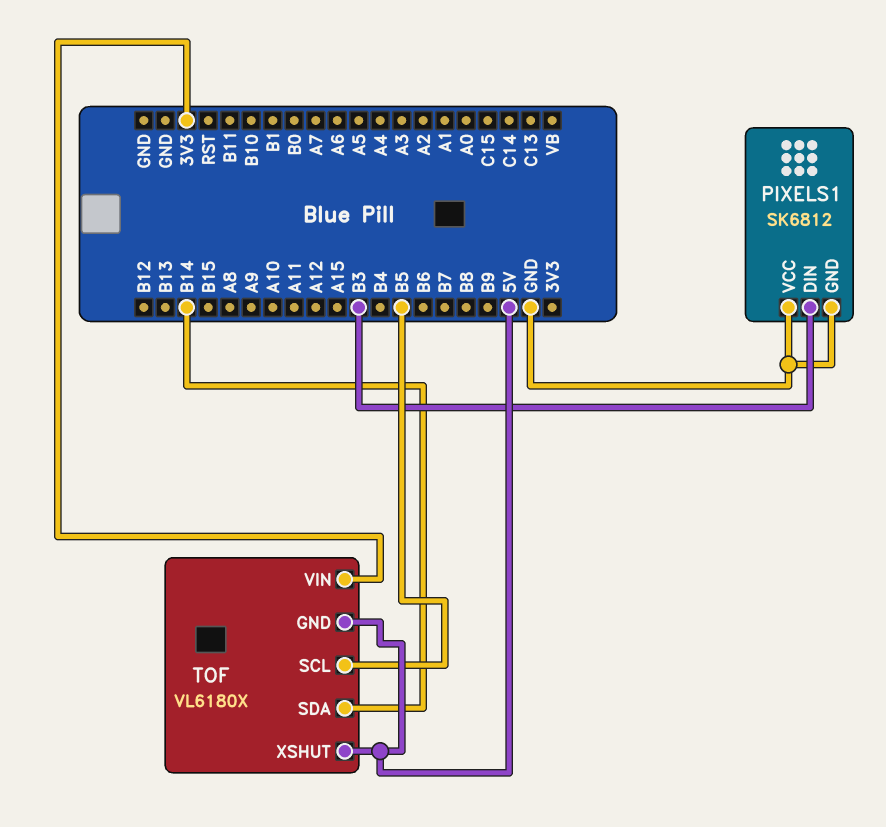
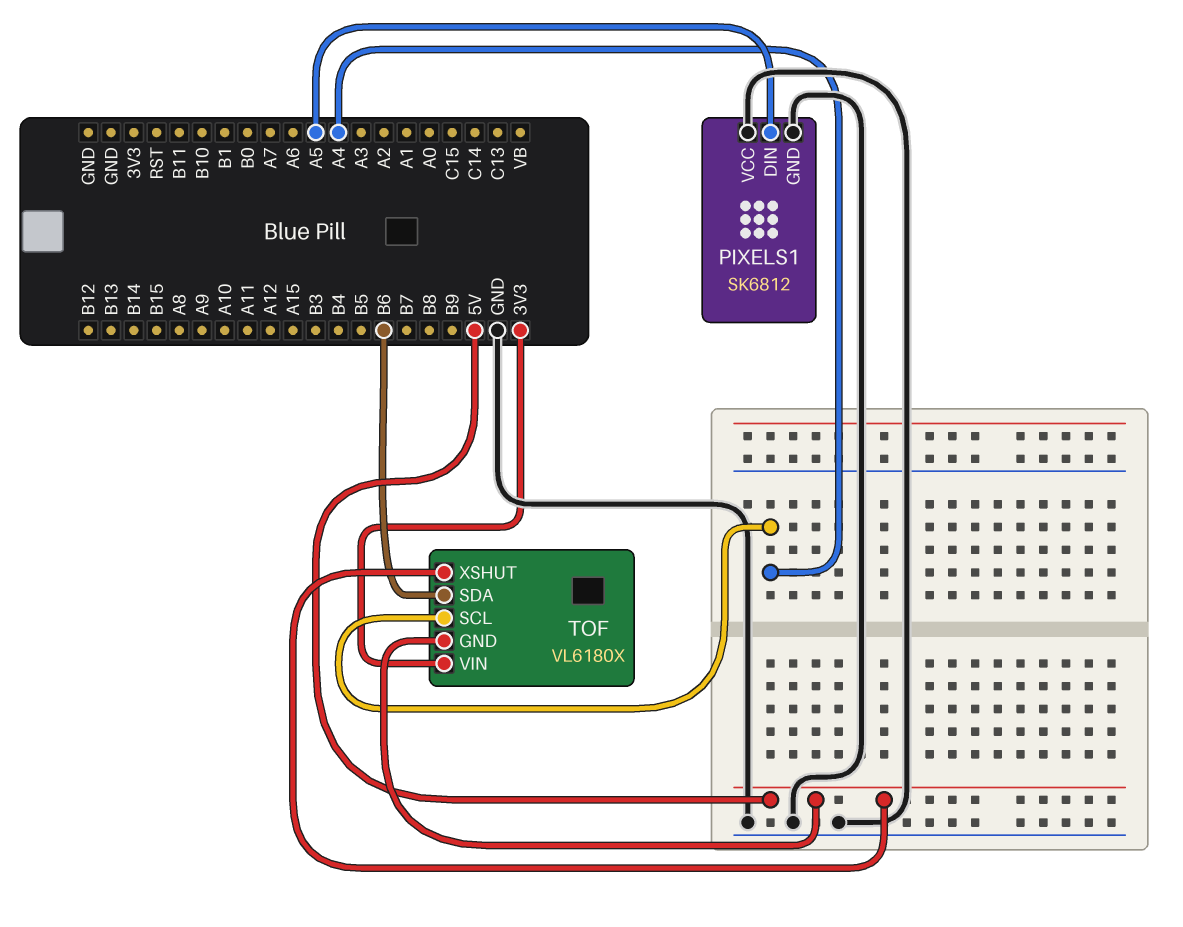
PIXELS1 pin DIN: B3 -> A5
TOF pin SCL: B5 -> A4
TOF pin SDA: B14 -> B6

